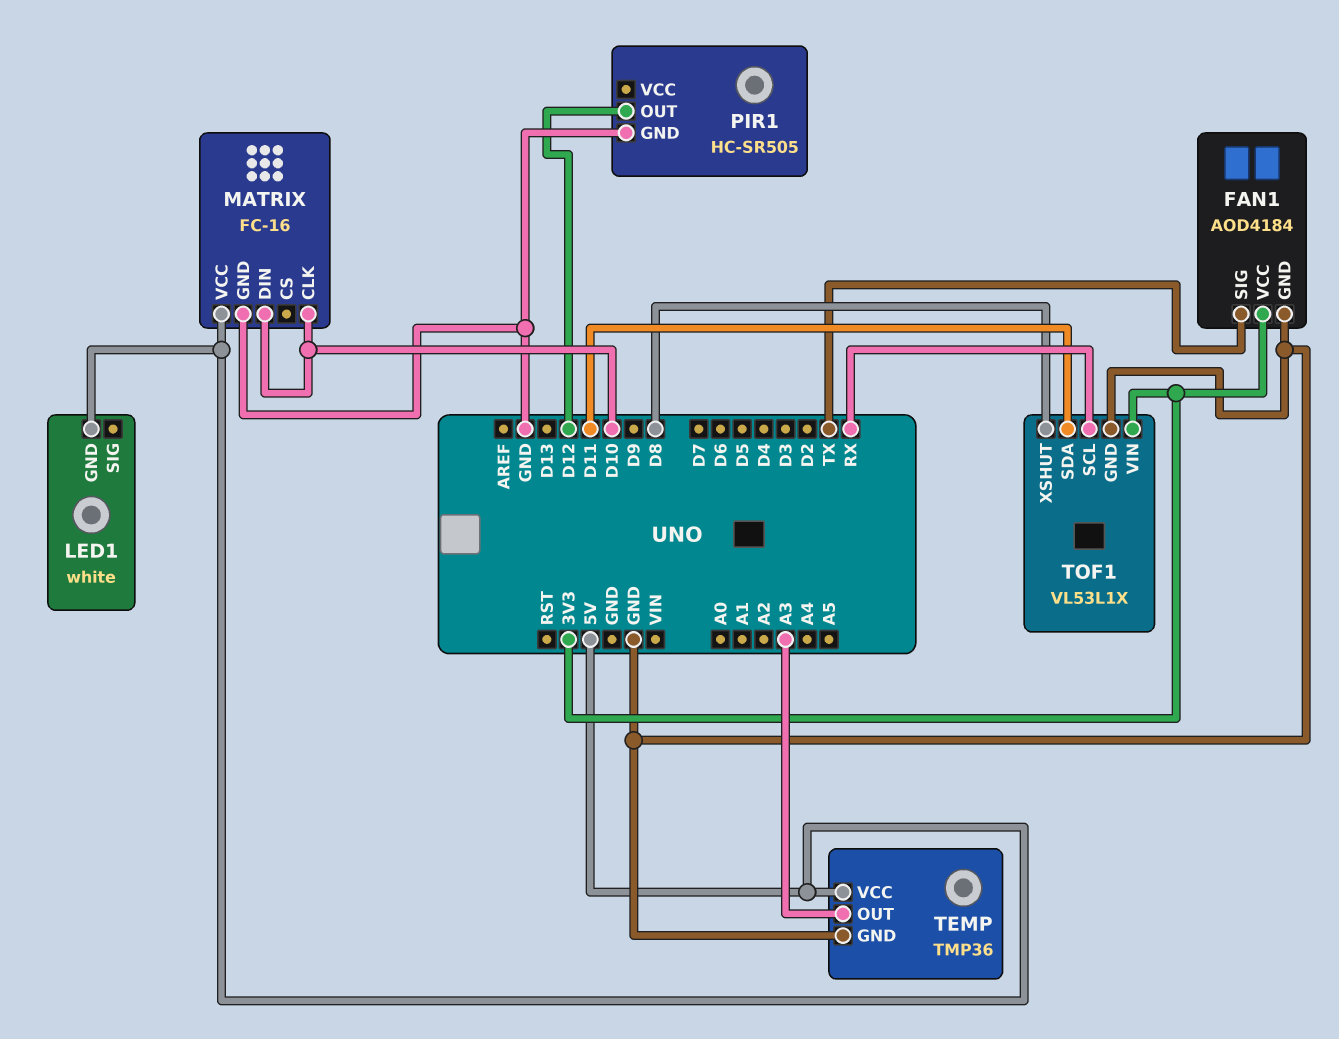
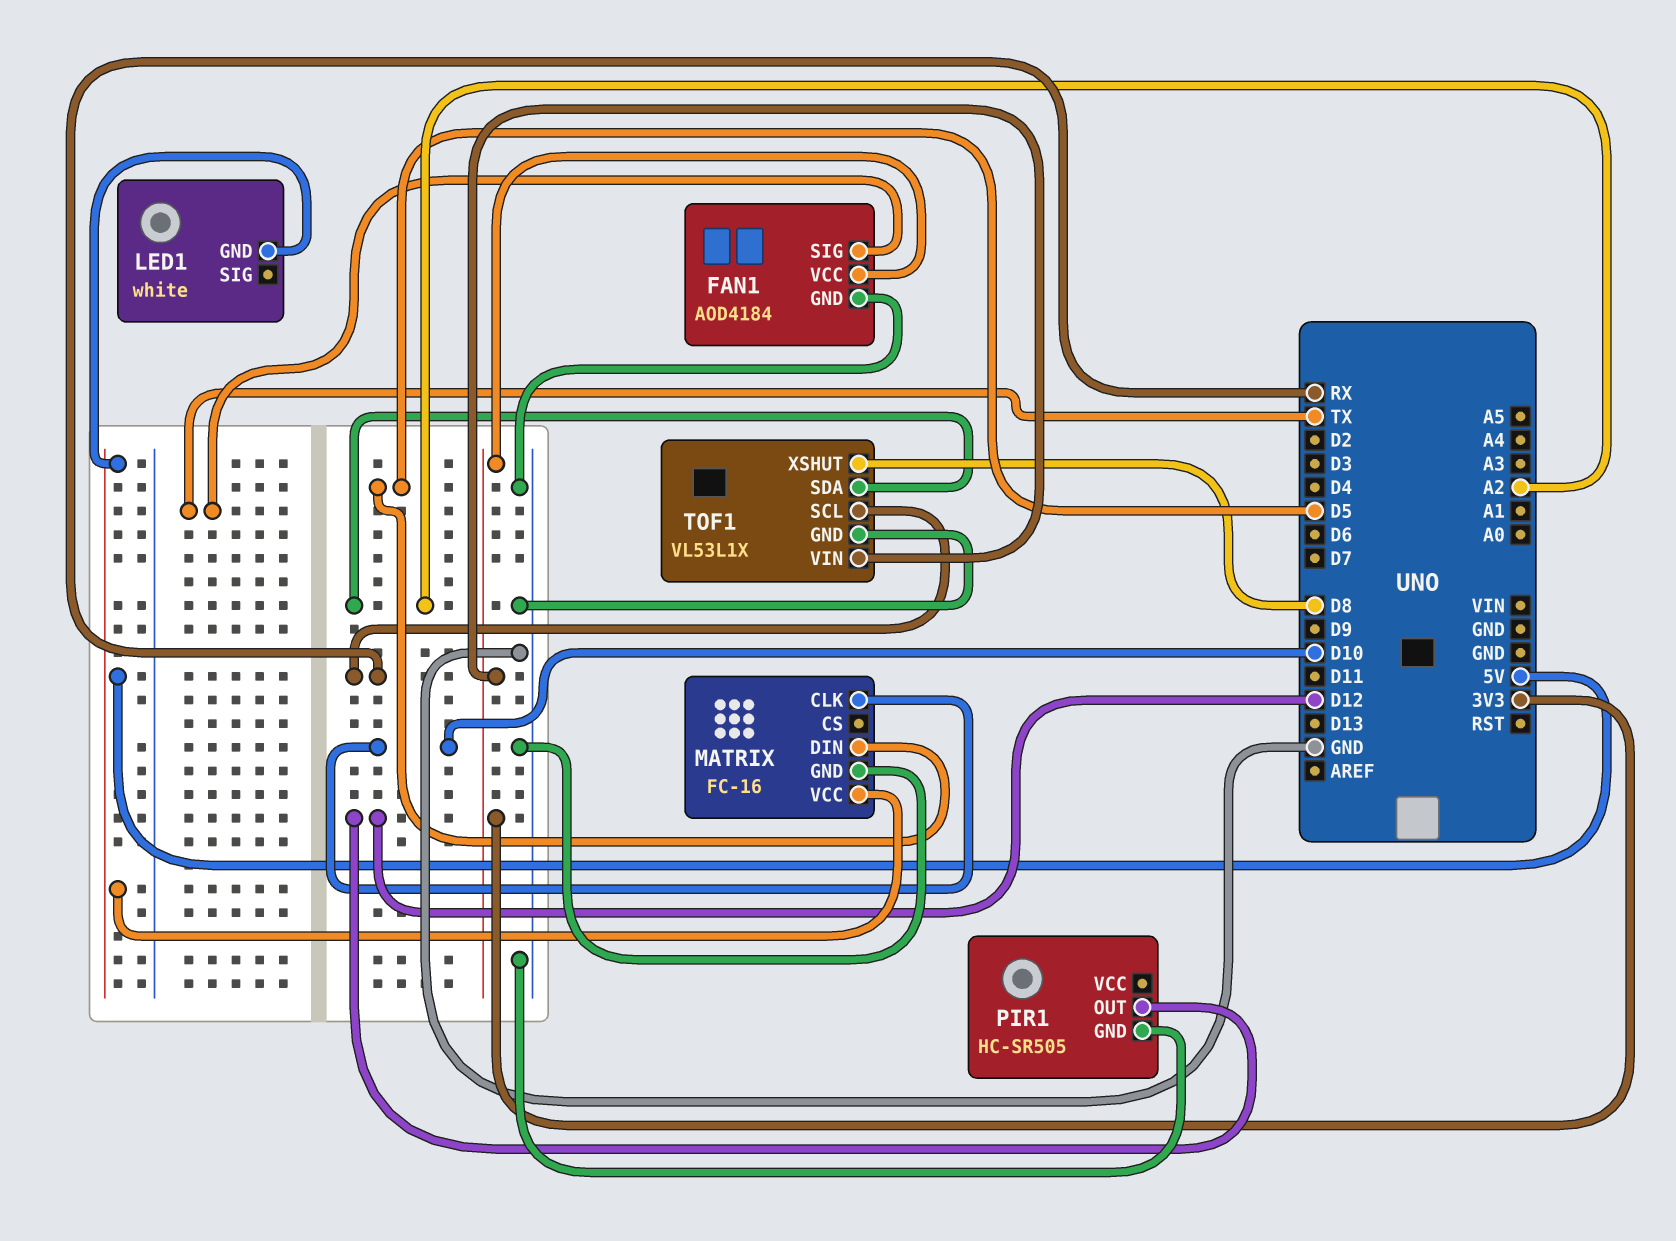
MATRIX pin DIN: D10 -> D5
TEMP: TMP36 -> none
TEMP pin GND: GND -> none
TEMP pin OUT: A3 -> none
TEMP pin VCC: 5V -> none
TOF1 pin SDA: D11 -> A2

